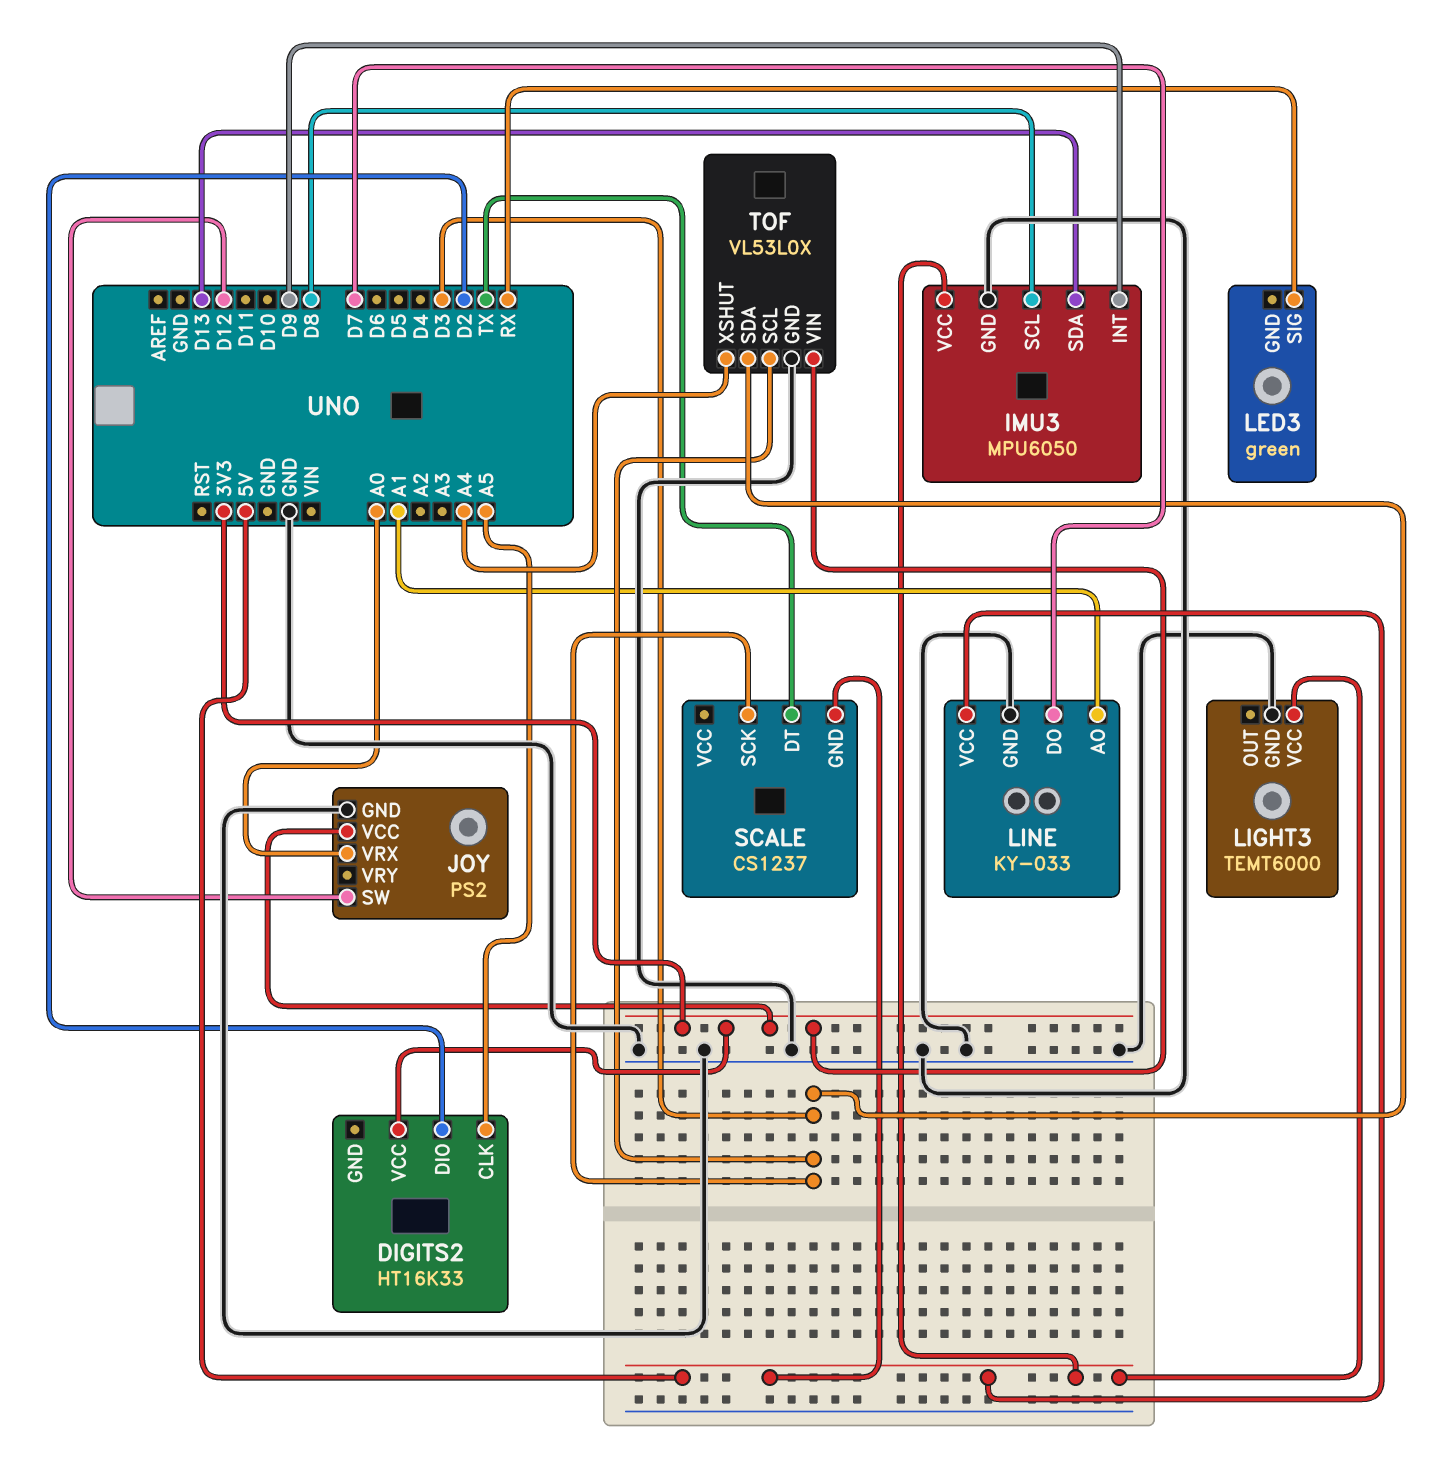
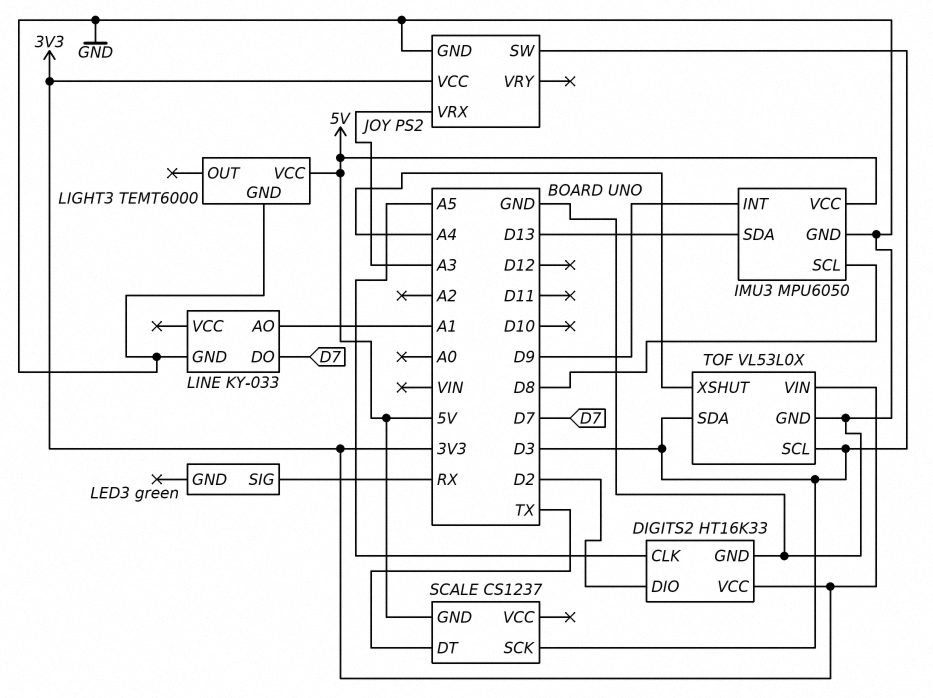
DIGITS2 pin GND: none -> GND
JOY pin SW: D12 -> D3
JOY pin VRX: A0 -> A3
LINE pin VCC: 5V -> none

